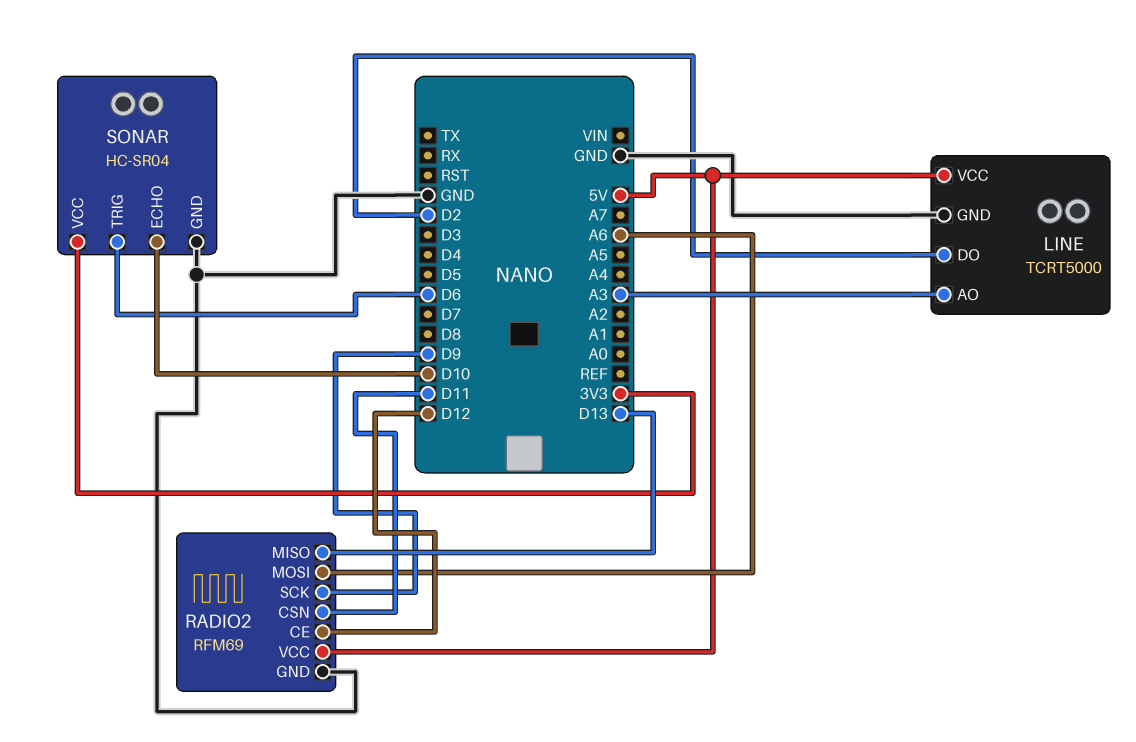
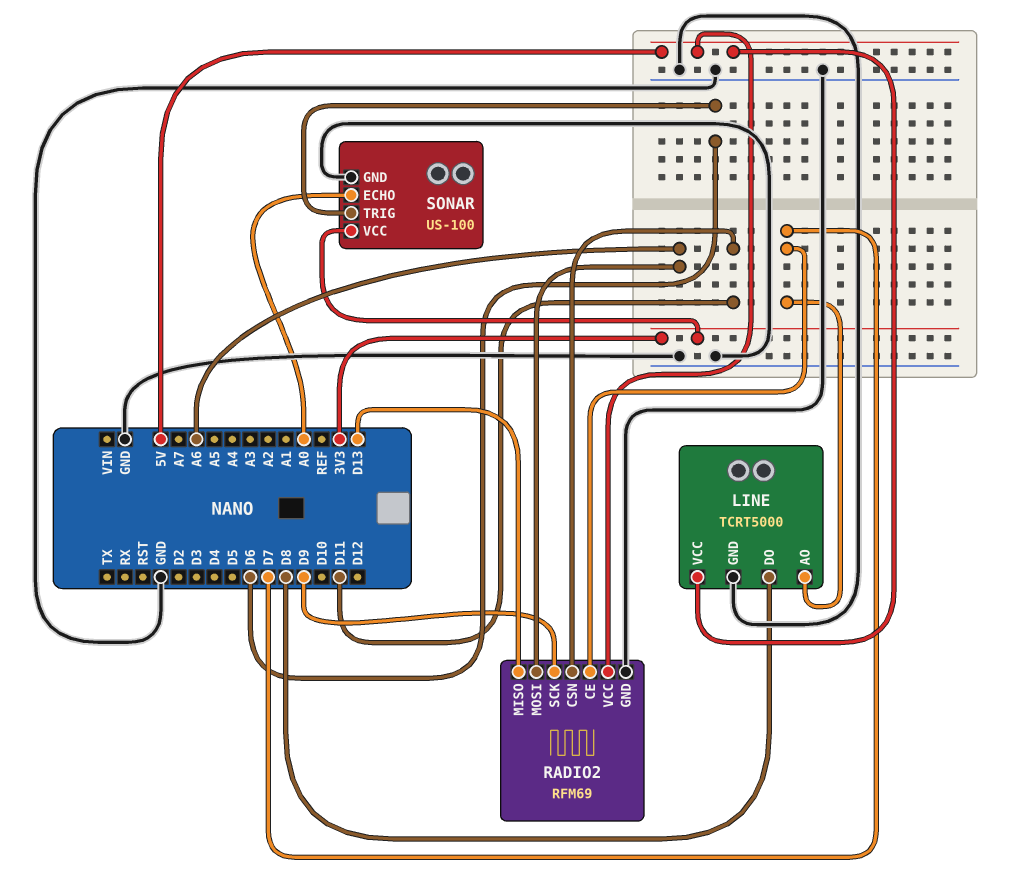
LINE pin AO: A3 -> D7
LINE pin DO: D2 -> D8
RADIO2 pin CE: D12 -> D7
SONAR: HC-SR04 -> US-100
SONAR pin ECHO: D10 -> A0

